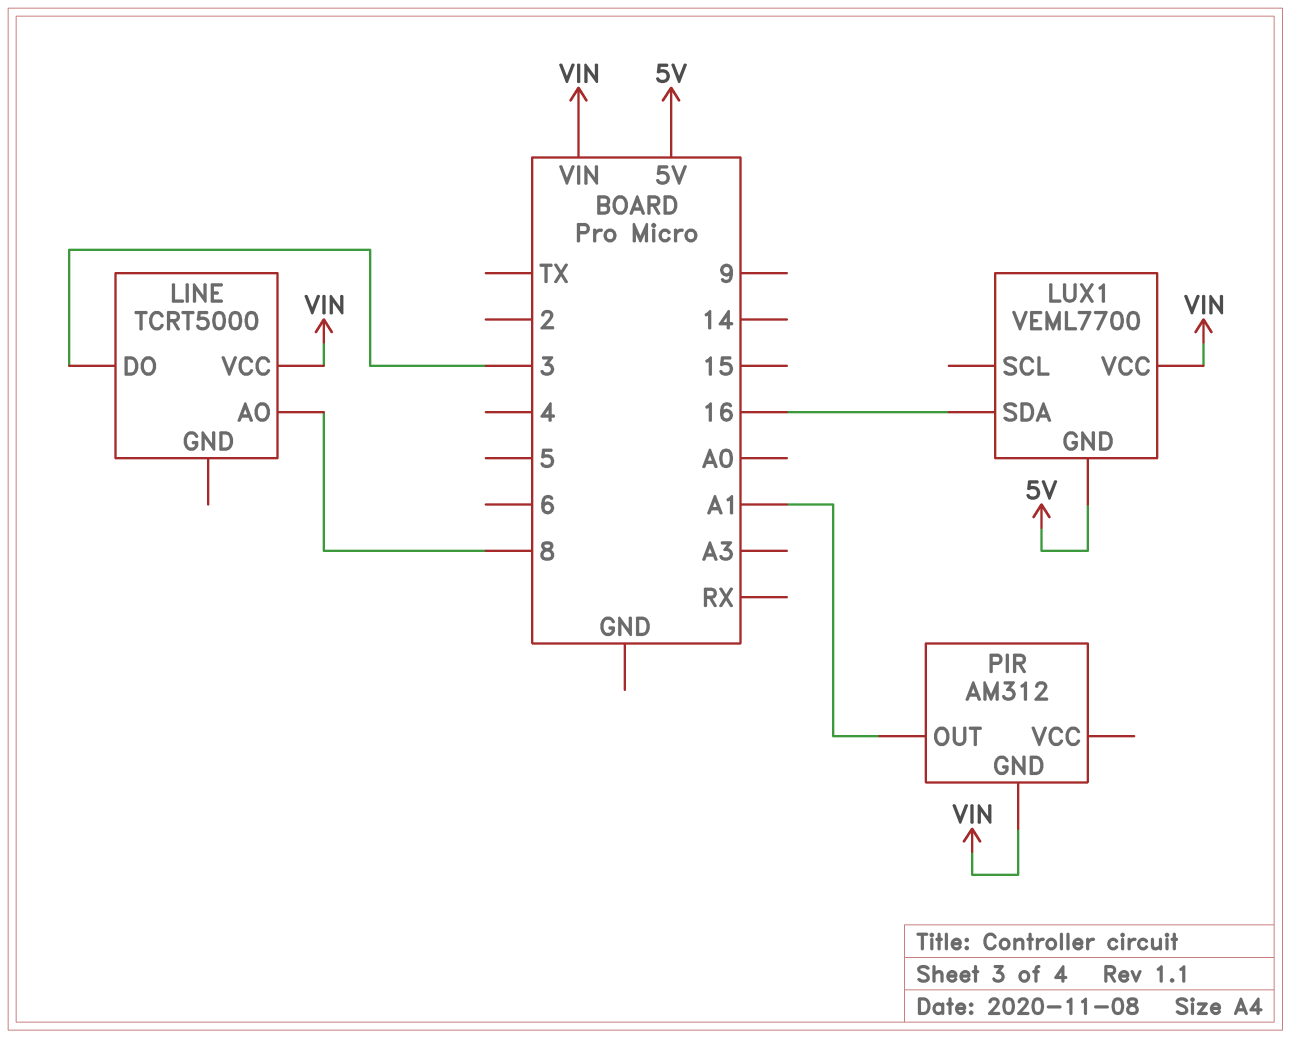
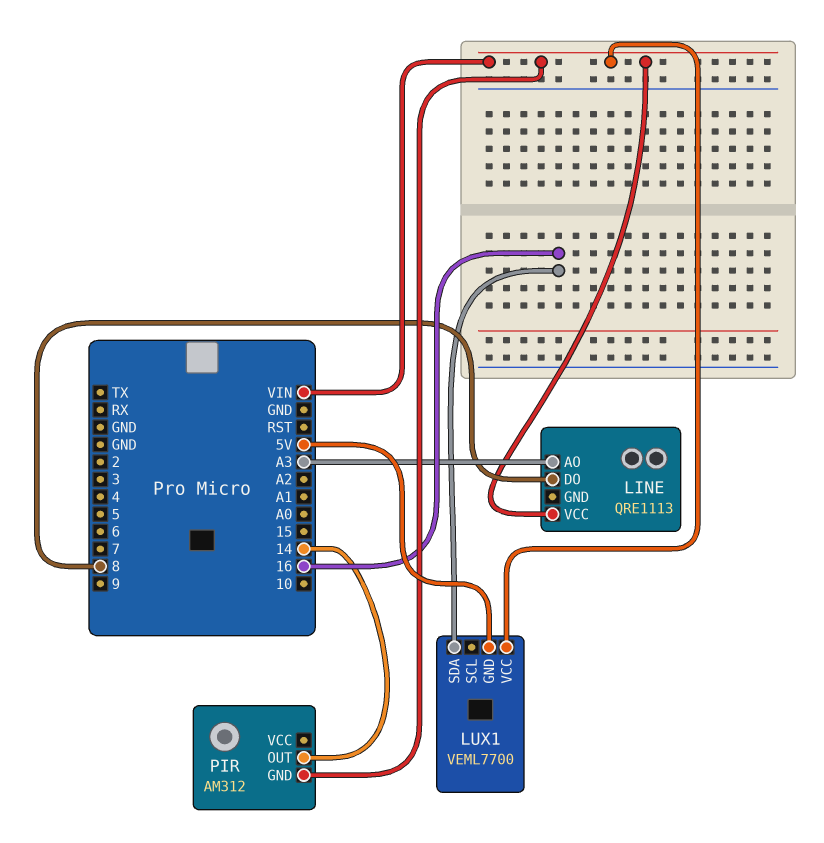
LINE: TCRT5000 -> QRE1113
LINE pin AO: 8 -> A3
LINE pin DO: 3 -> 8
PIR pin OUT: A1 -> 14

